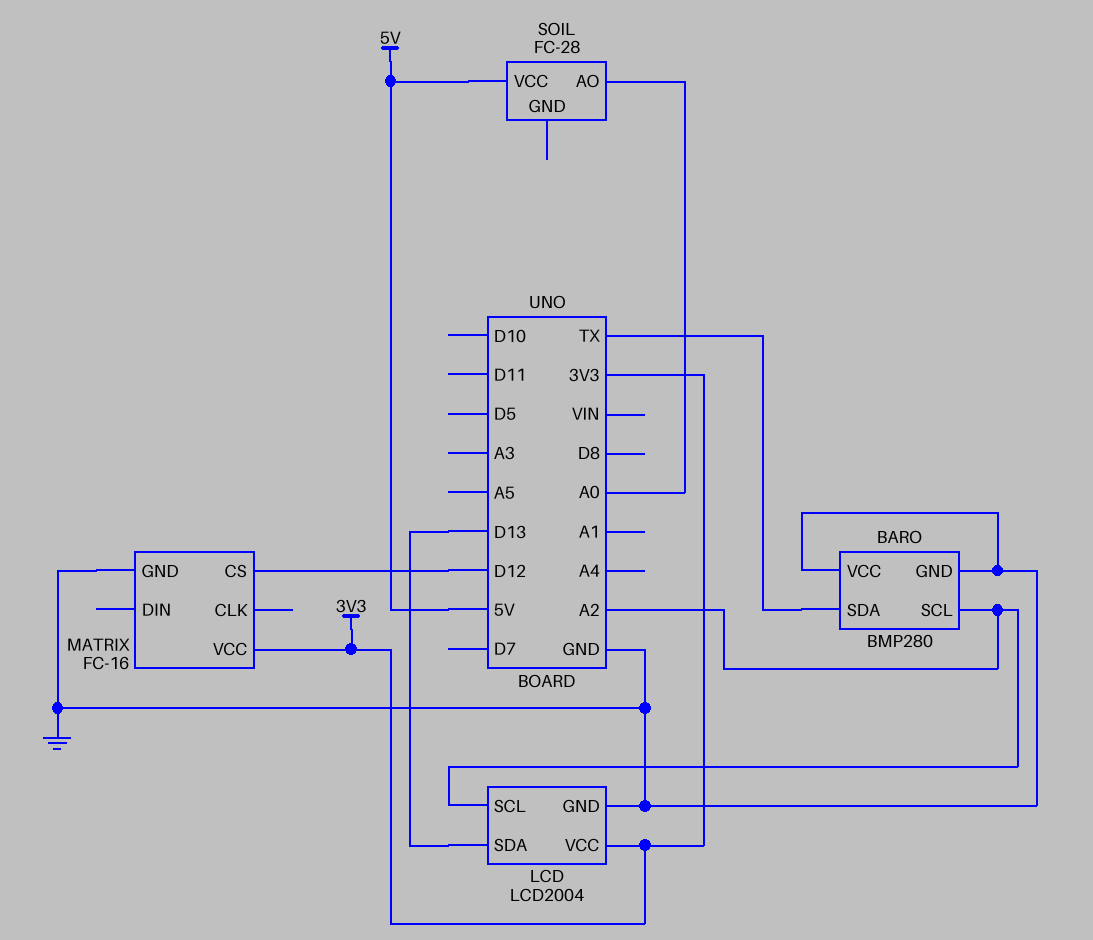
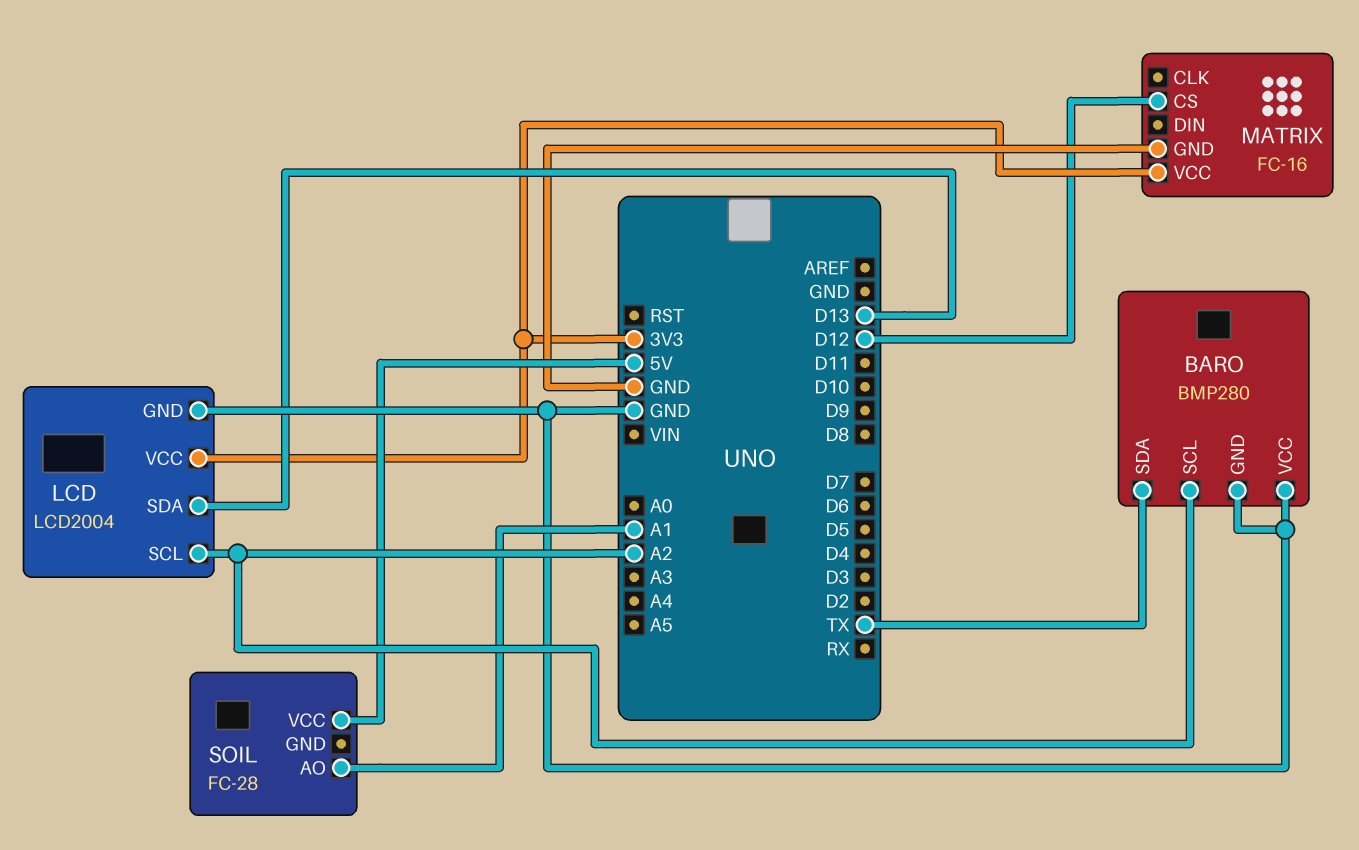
SOIL pin AO: A0 -> A1

